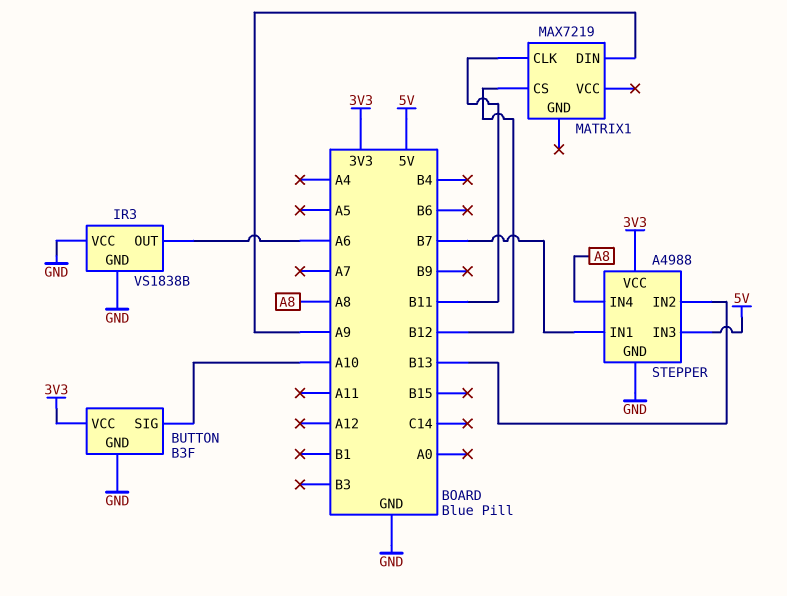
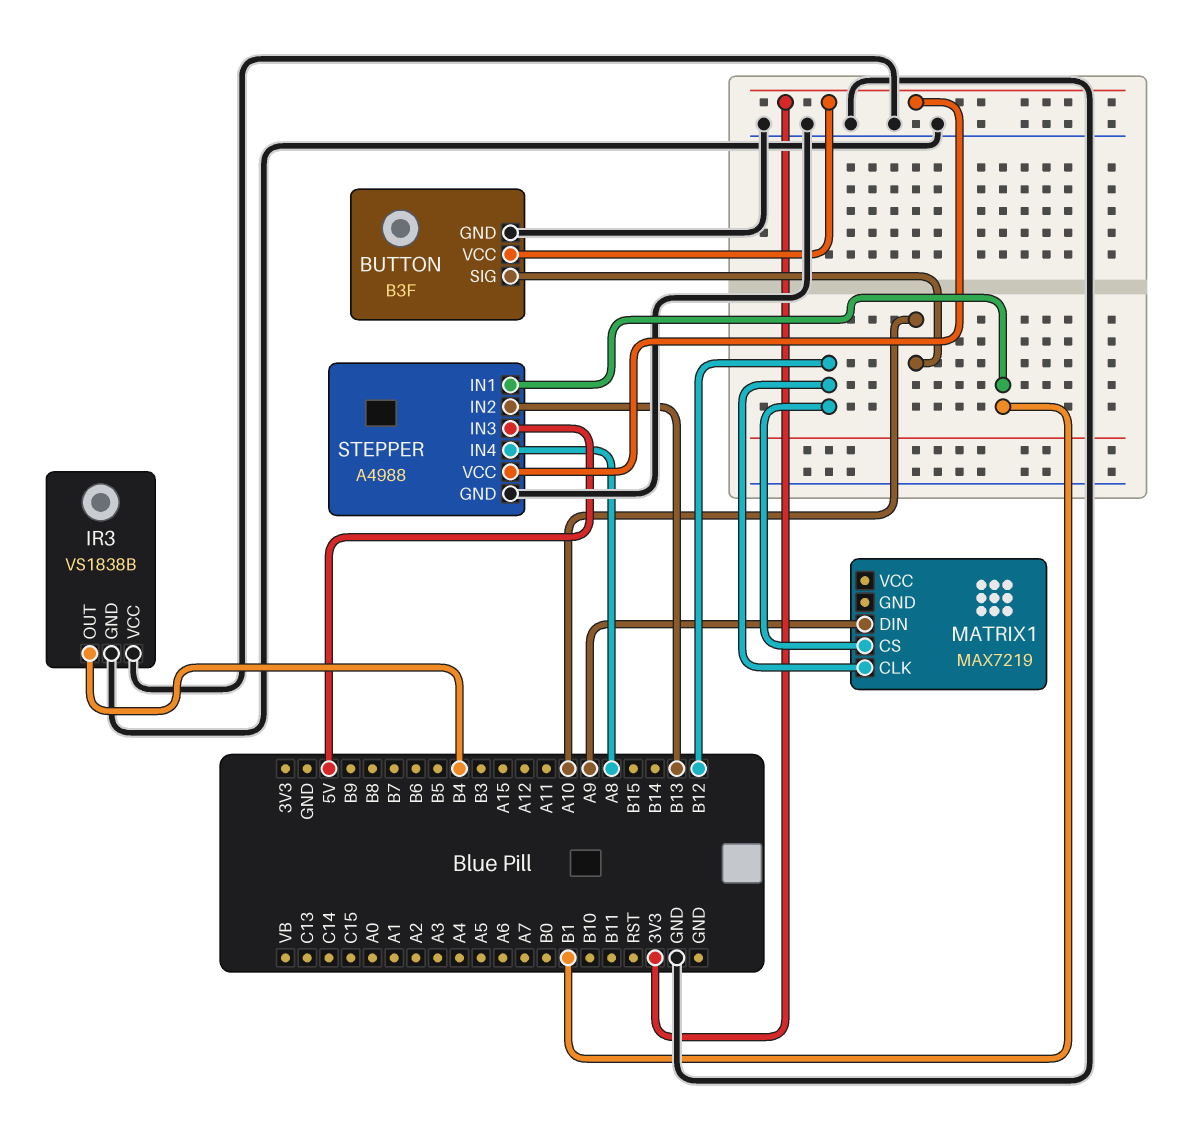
IR3 pin OUT: A6 -> B4
MATRIX1 pin CLK: B11 -> B12
STEPPER pin IN1: B7 -> B1

